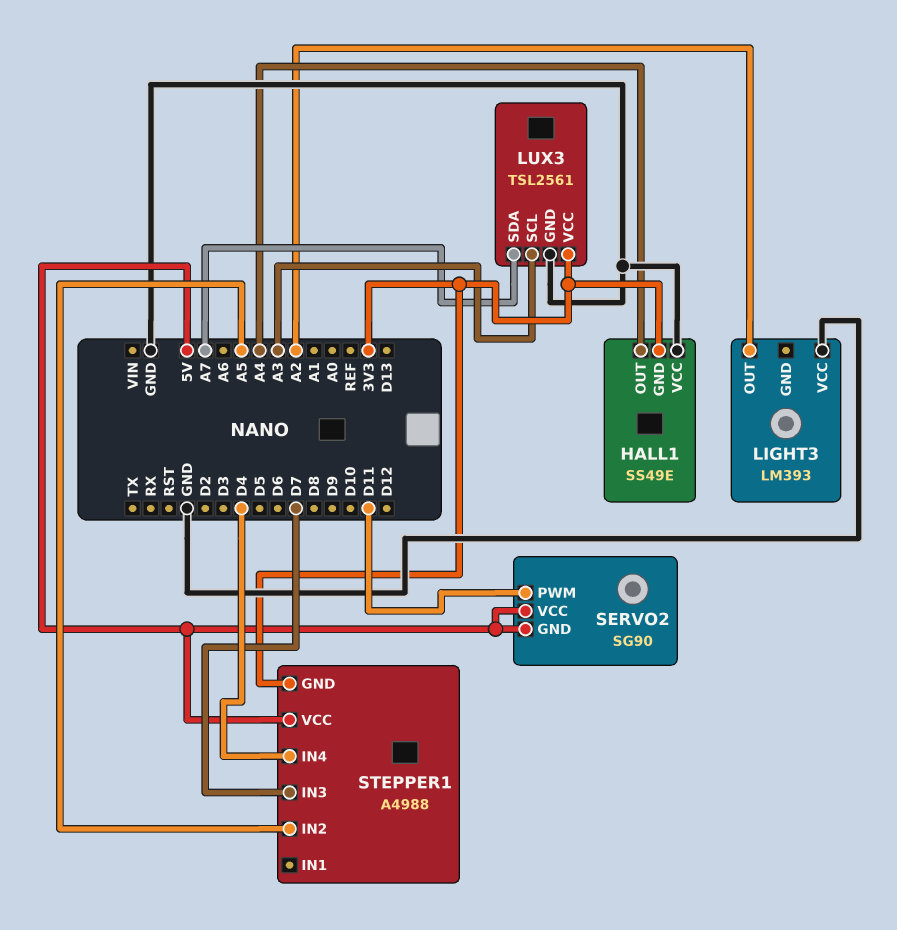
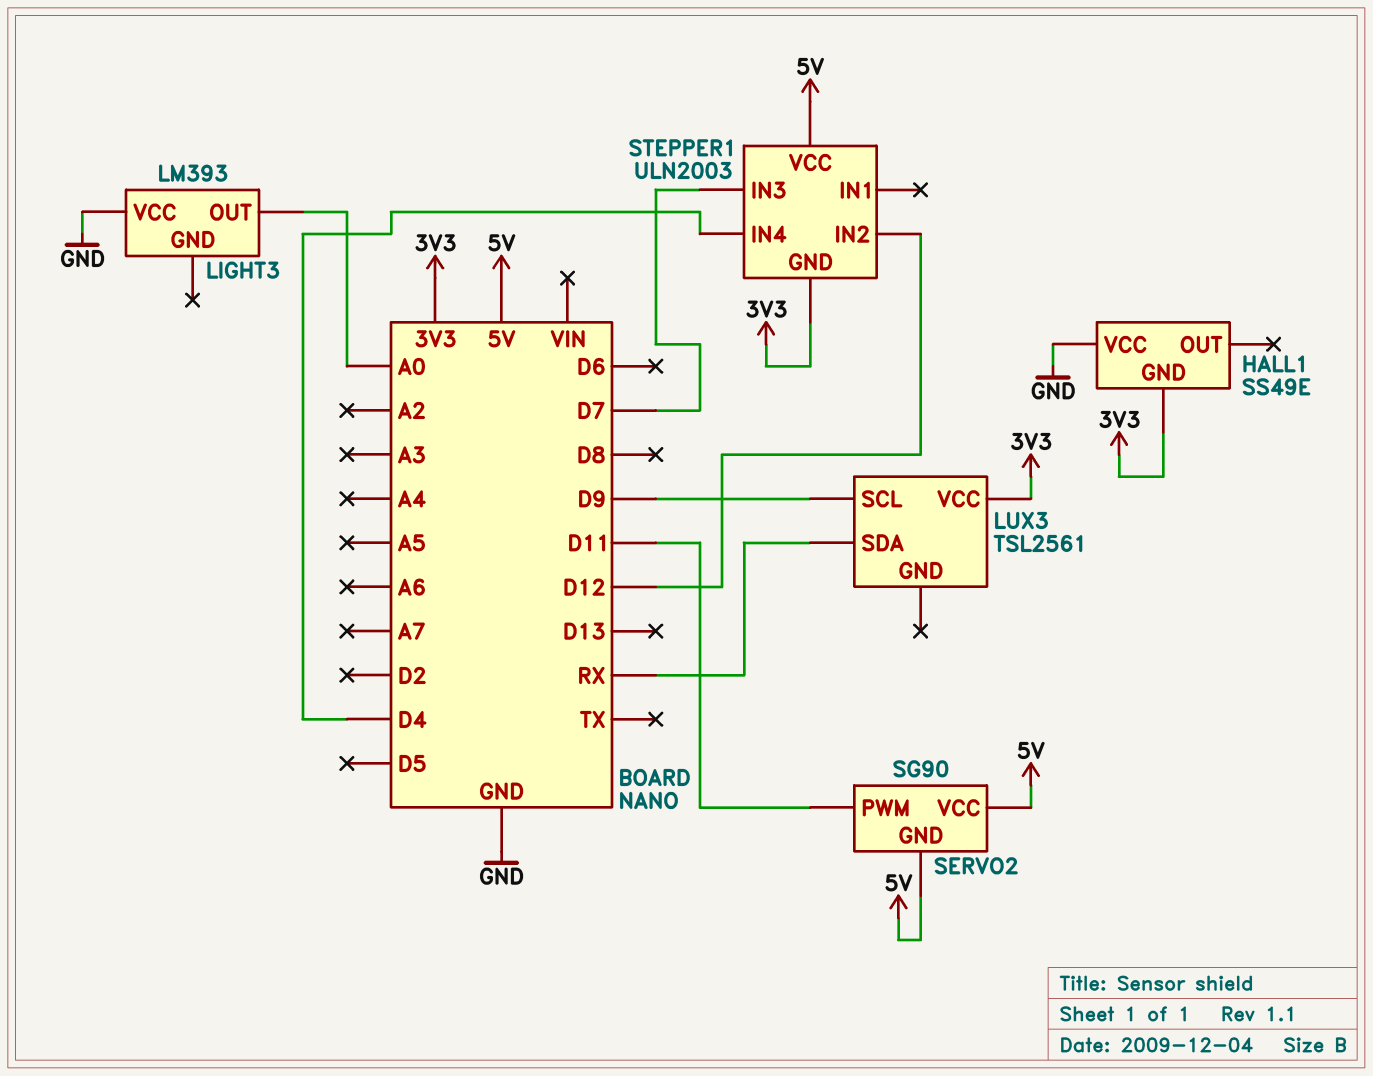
HALL1 pin OUT: A4 -> none
LIGHT3 pin OUT: A2 -> A0
LUX3 pin GND: GND -> none
LUX3 pin SCL: A3 -> D9
LUX3 pin SDA: A7 -> RX
STEPPER1: A4988 -> ULN2003
STEPPER1 pin IN2: A5 -> D12

